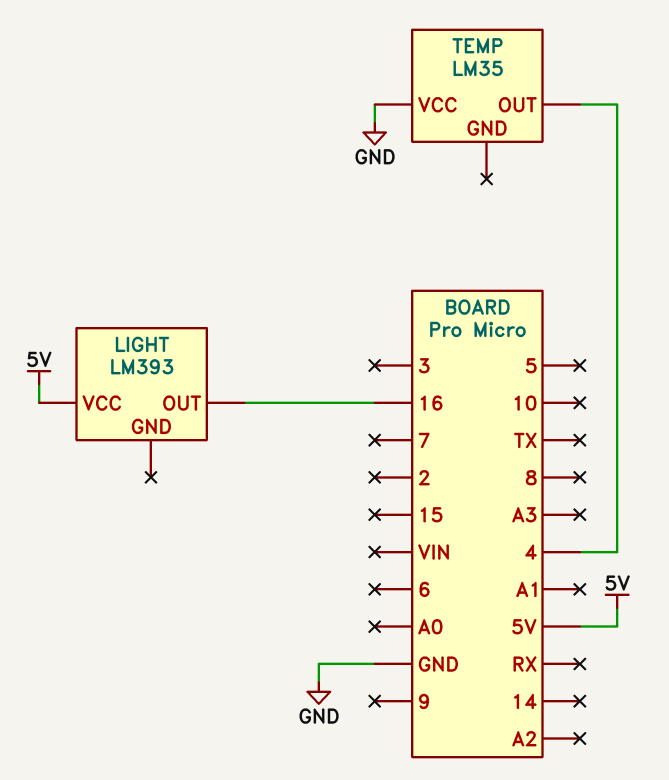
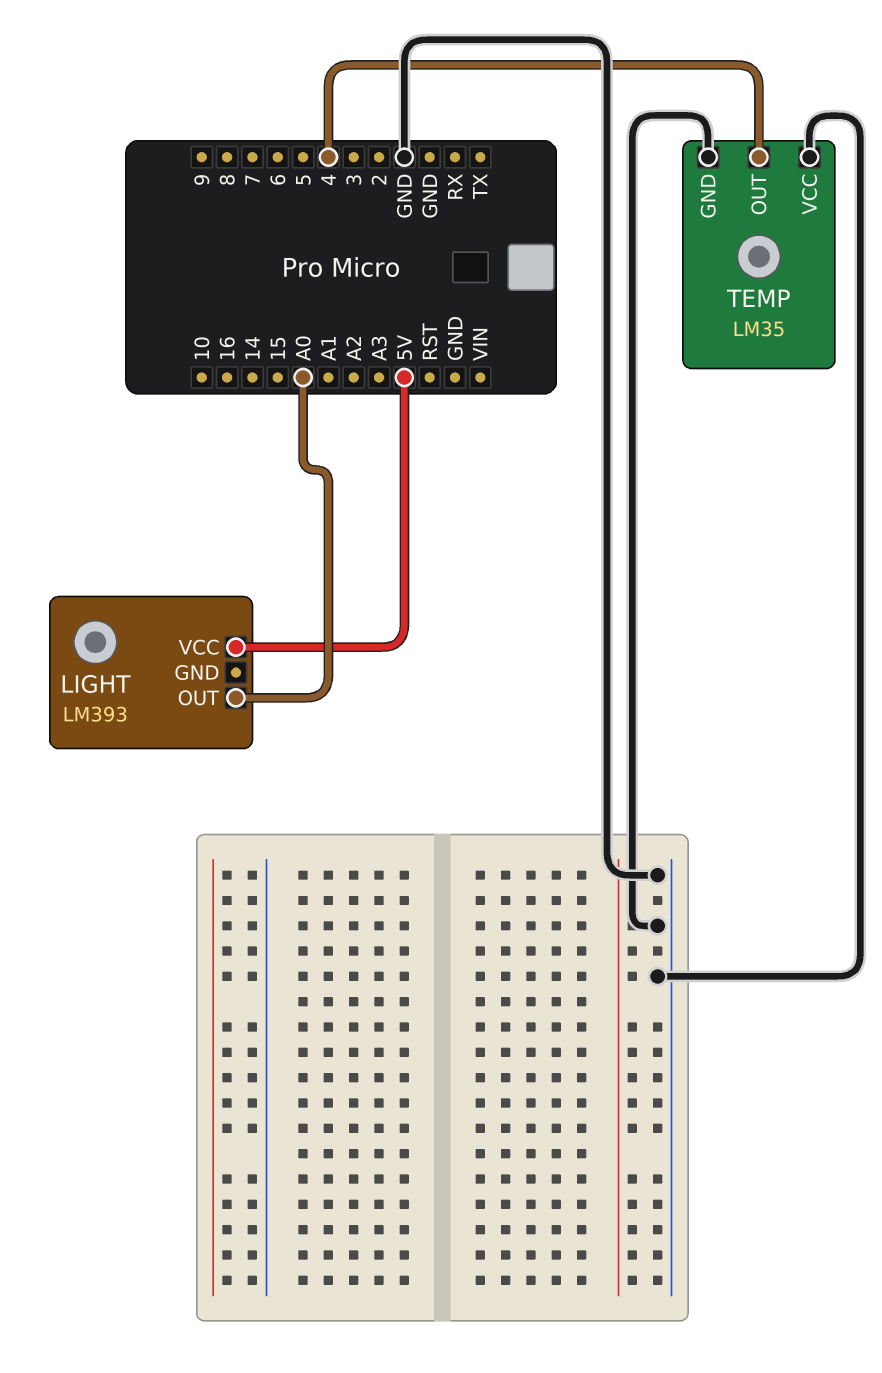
LIGHT pin OUT: 16 -> A0
TEMP pin GND: none -> GND

